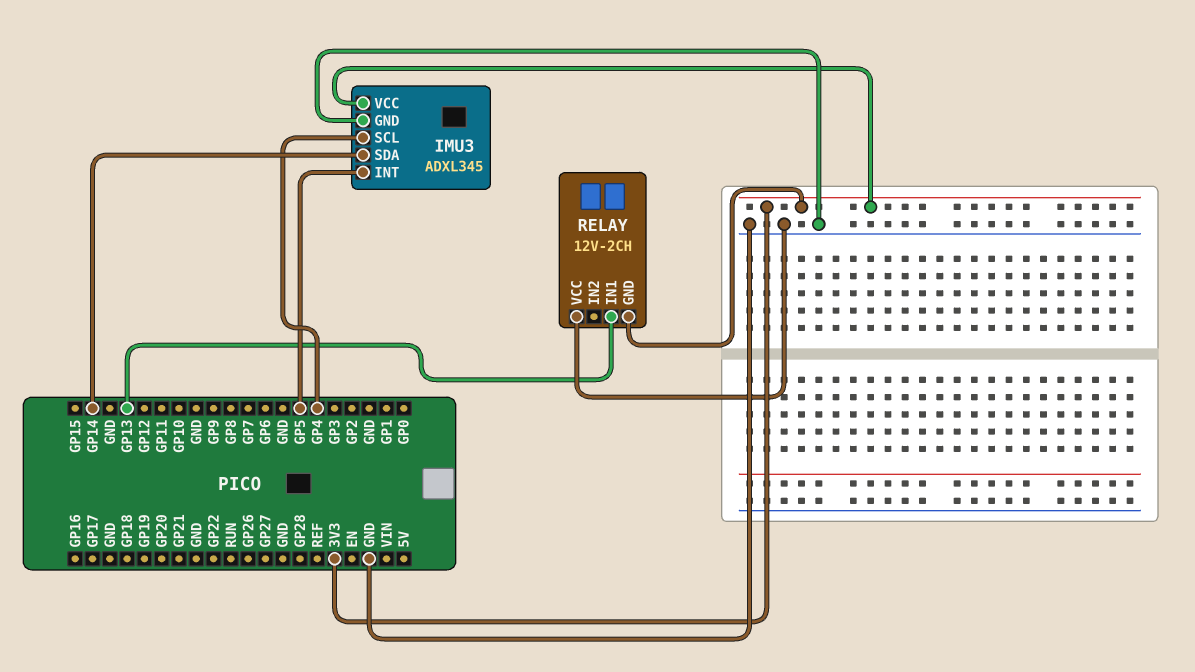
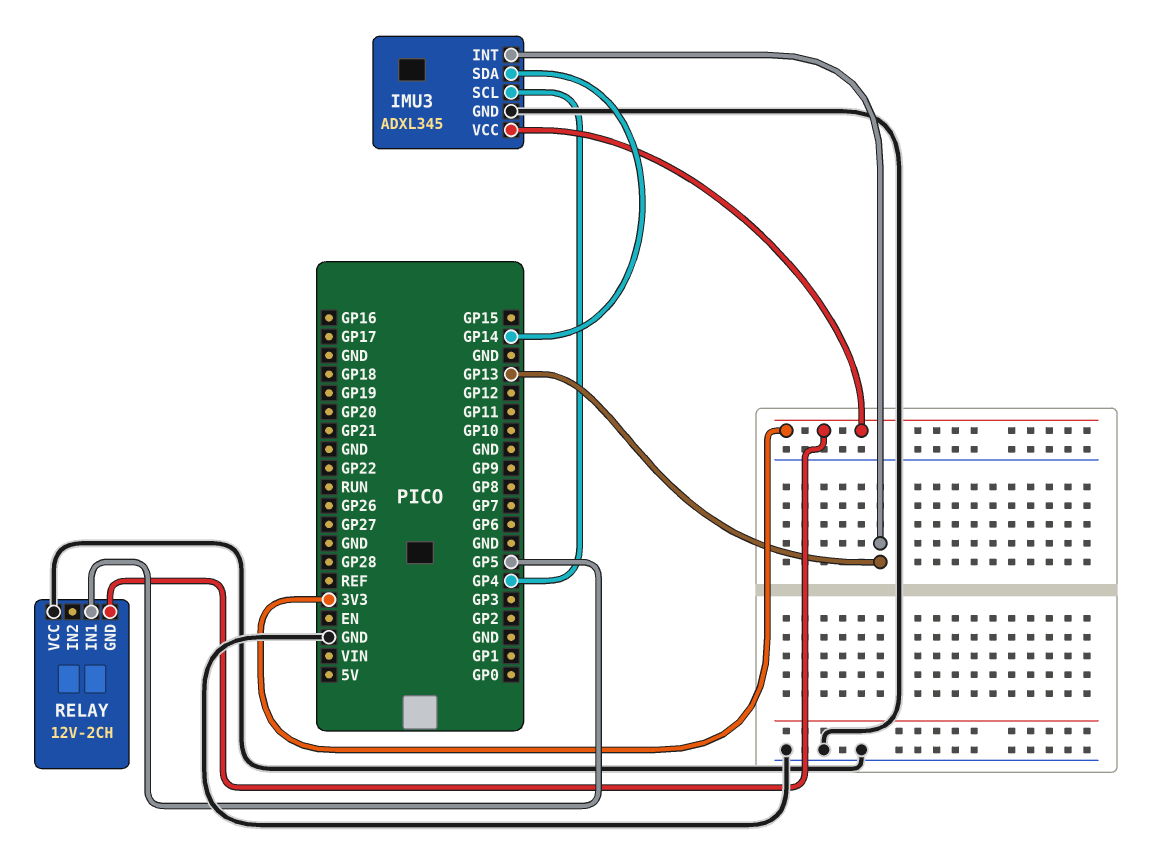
IMU3 pin INT: GP5 -> GP13
RELAY pin IN1: GP13 -> GP5

